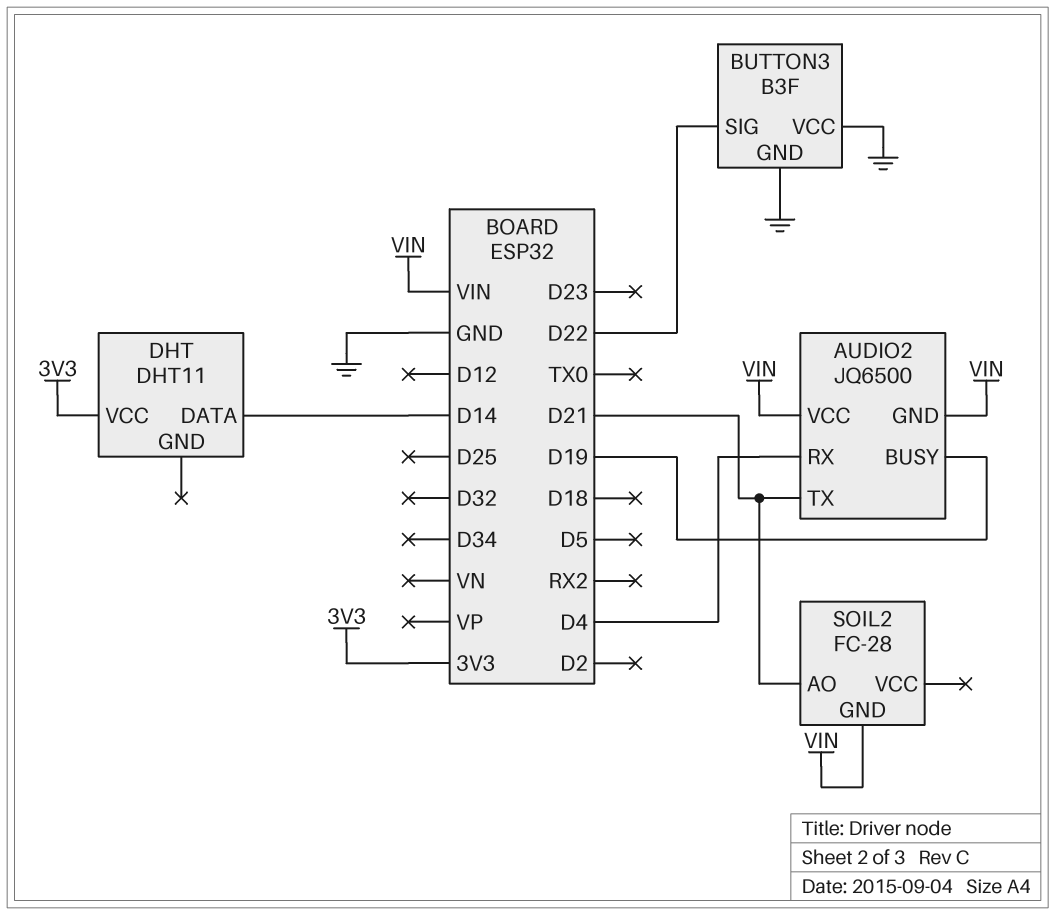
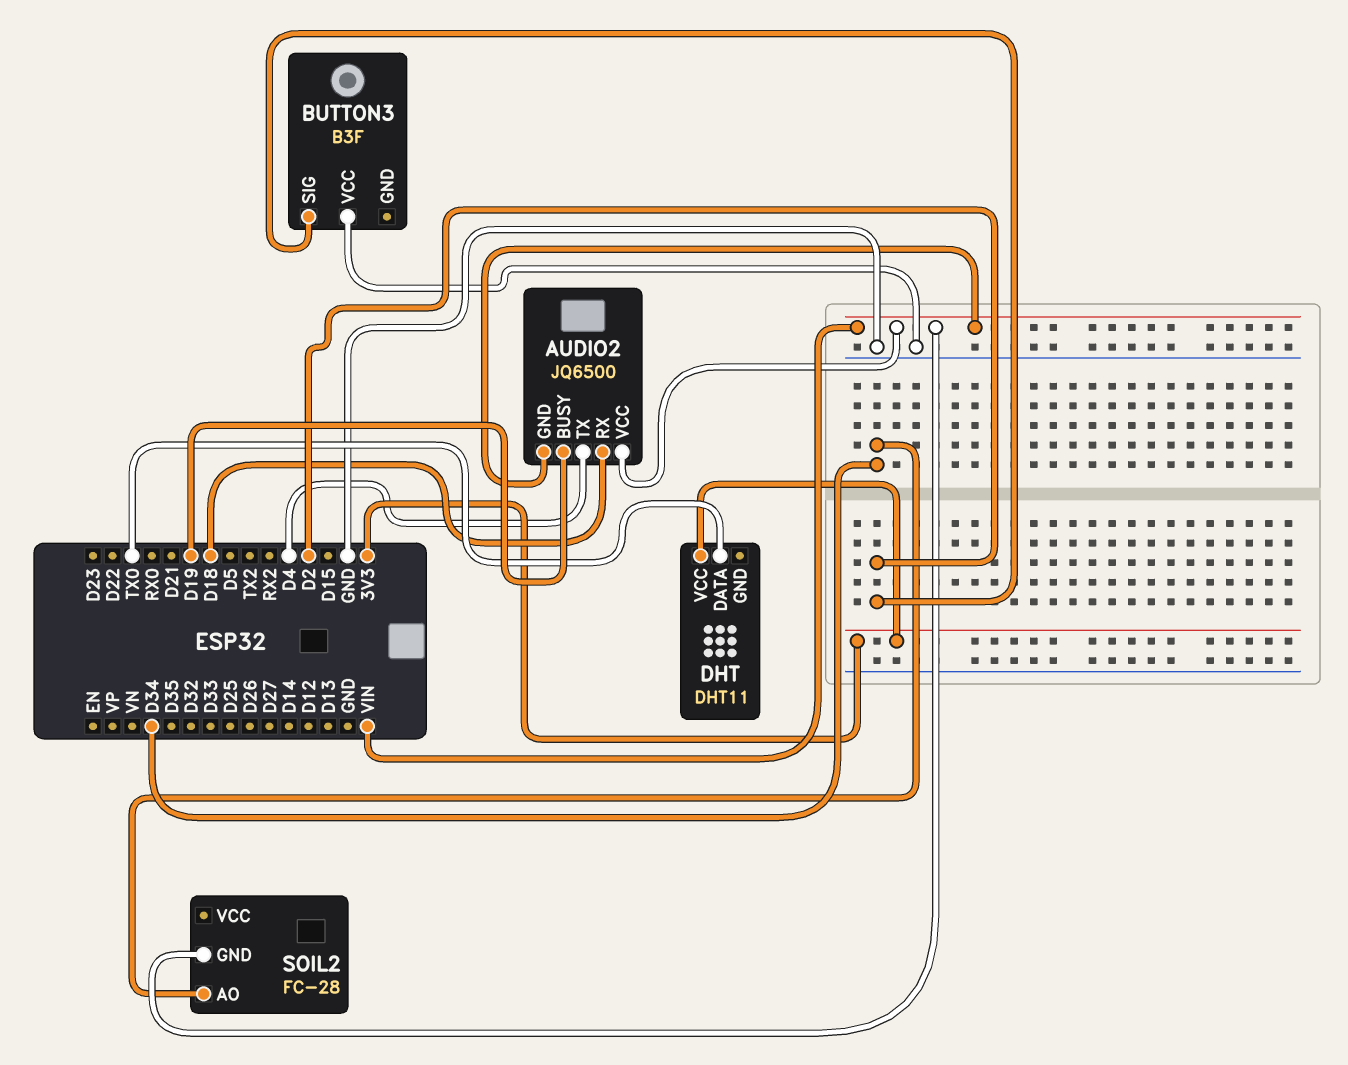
AUDIO2 pin RX: D4 -> D18
AUDIO2 pin TX: D21 -> D4
BUTTON3 pin GND: GND -> none
BUTTON3 pin SIG: D22 -> D2
DHT pin DATA: D14 -> TX0
SOIL2 pin AO: D21 -> D34

